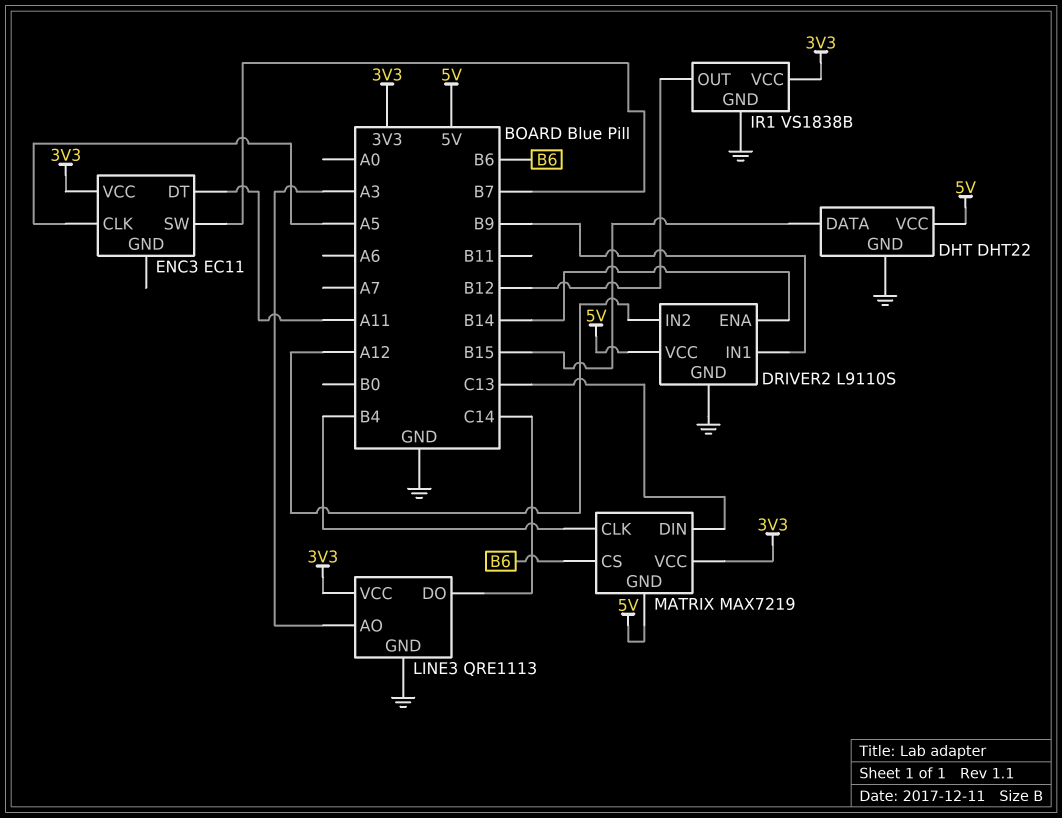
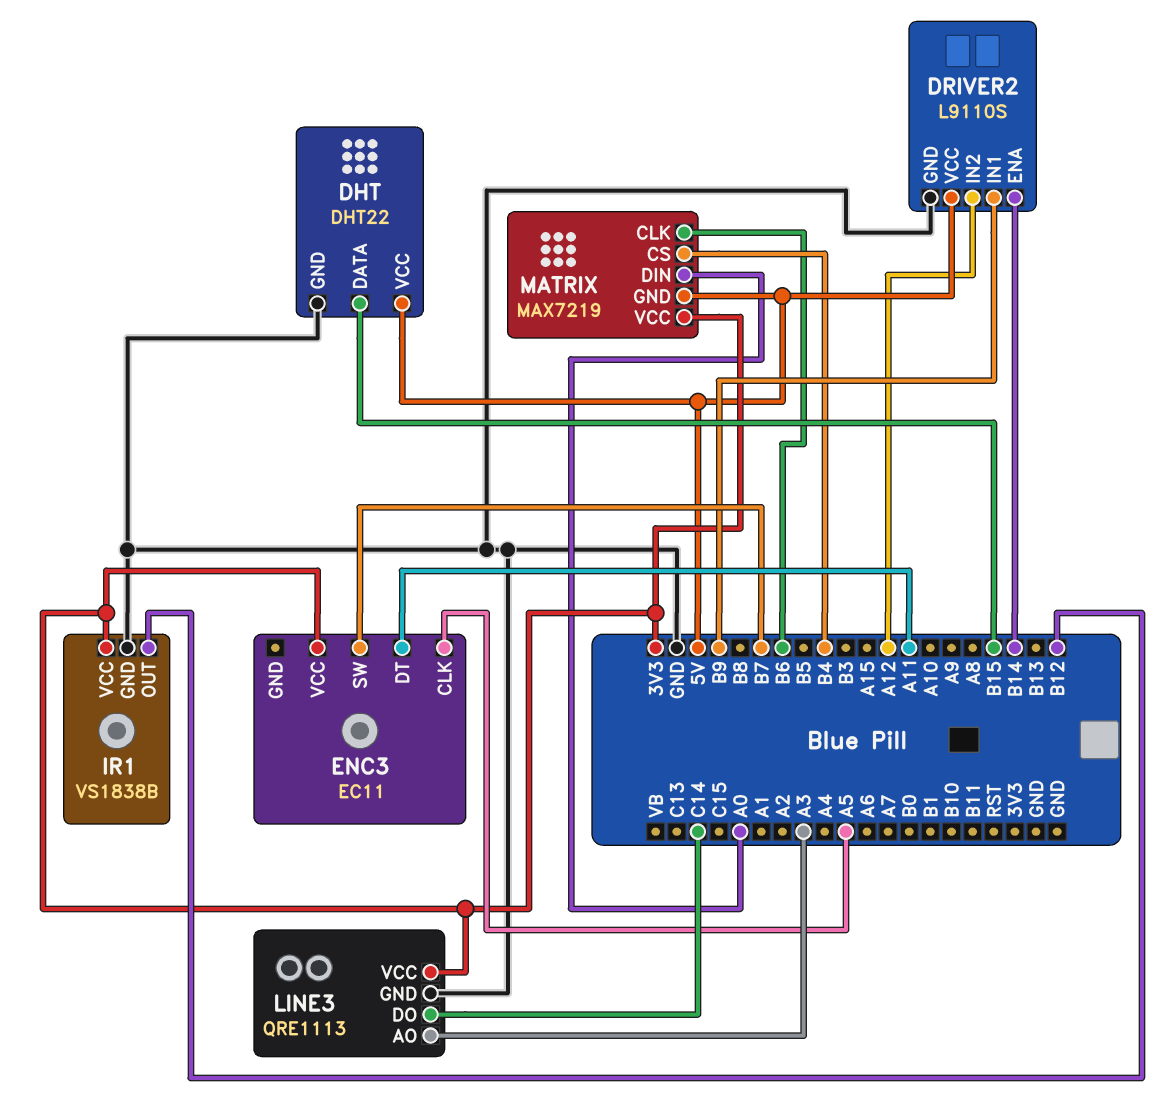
MATRIX pin CLK: B4 -> B6
MATRIX pin CS: B6 -> B4
MATRIX pin DIN: C13 -> A0

